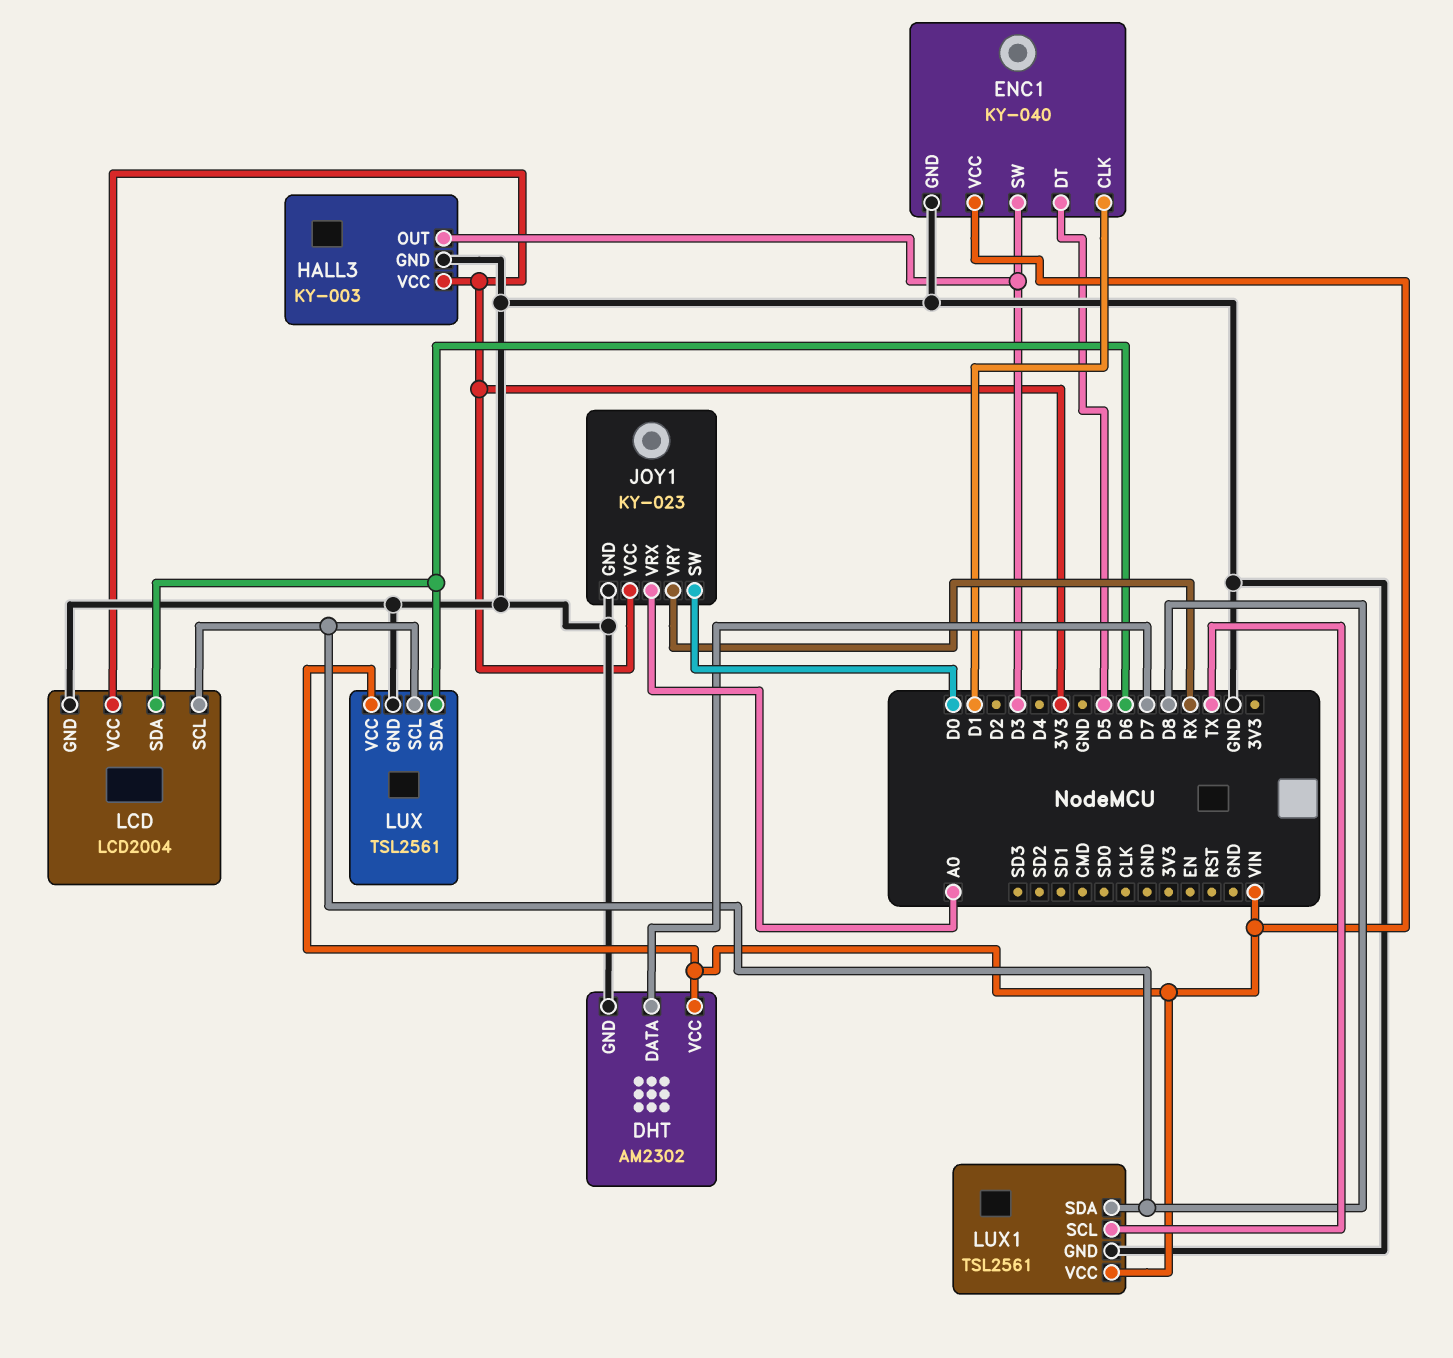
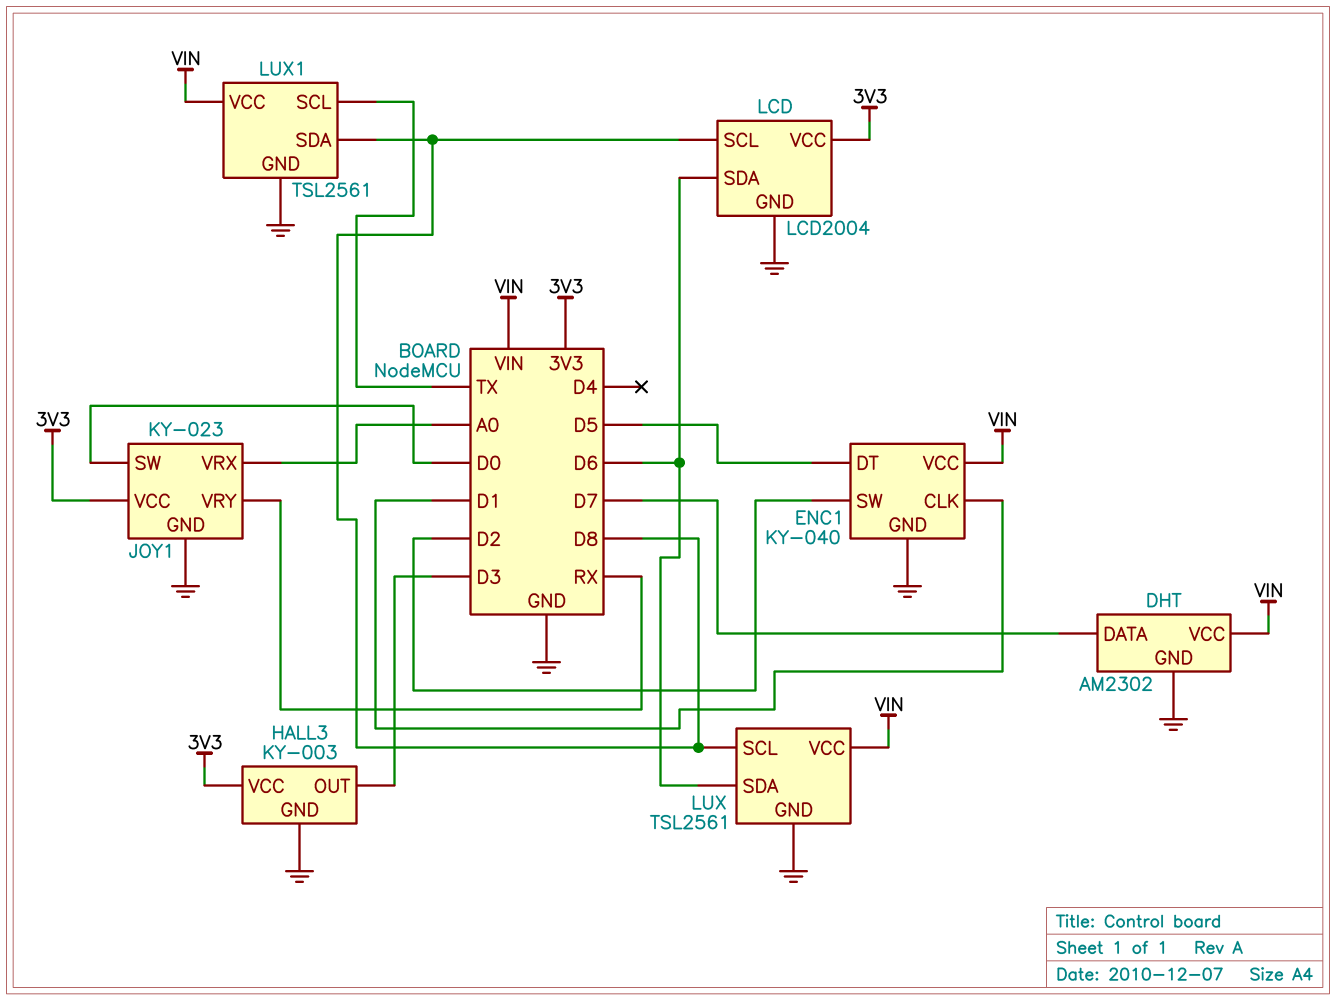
ENC1 pin SW: D3 -> D2

